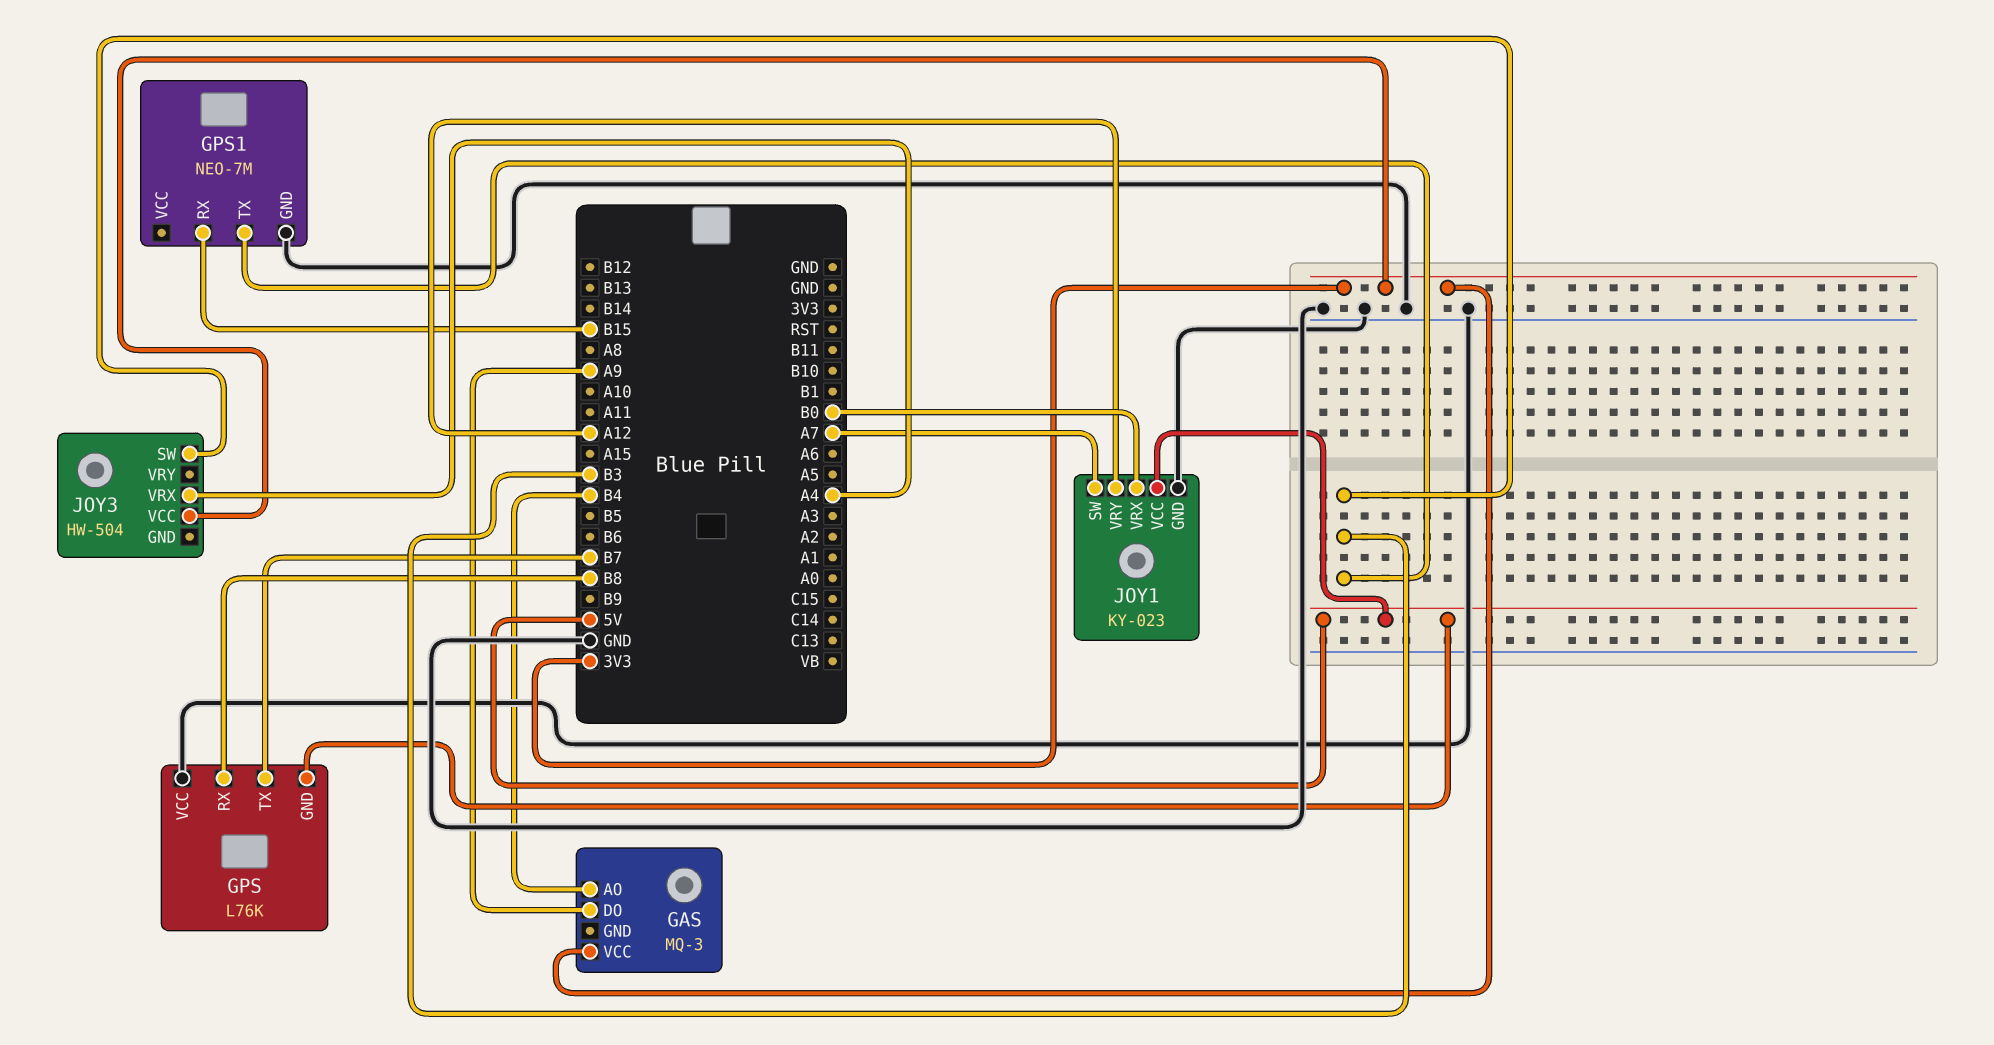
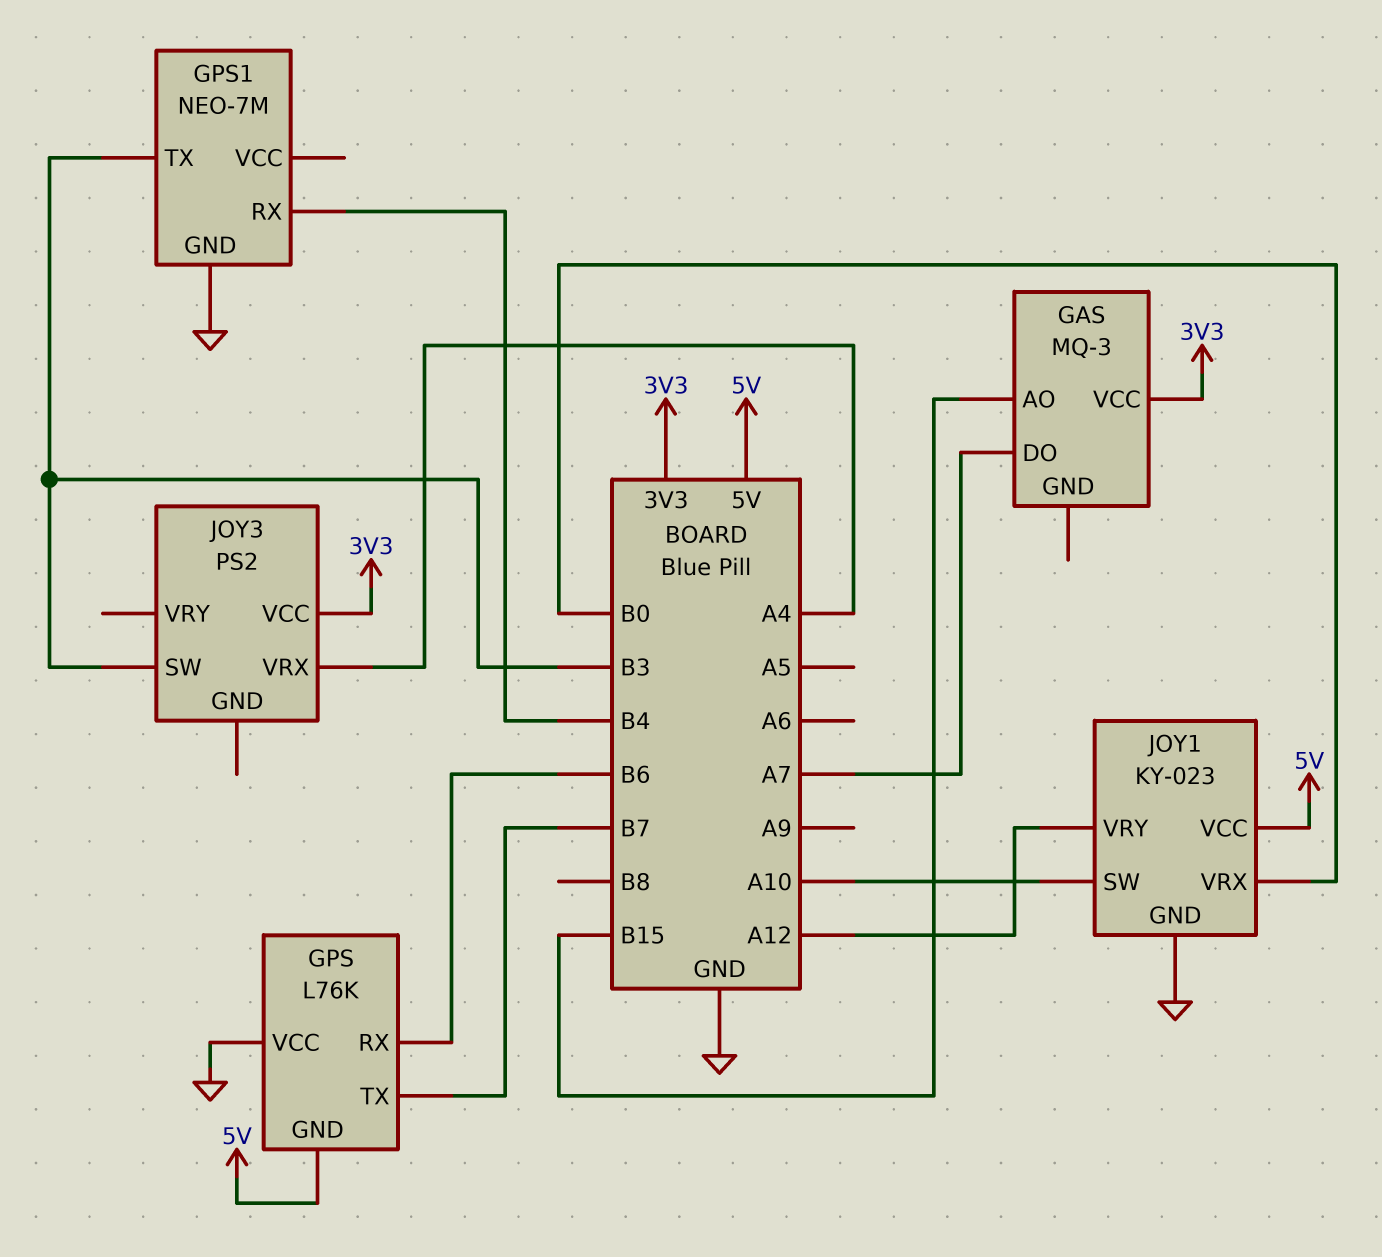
GAS pin AO: B4 -> B15
GAS pin DO: A9 -> A7
GPS pin RX: B8 -> B6
GPS1 pin RX: B15 -> B4
JOY1 pin SW: A7 -> A10
JOY3: HW-504 -> PS2

